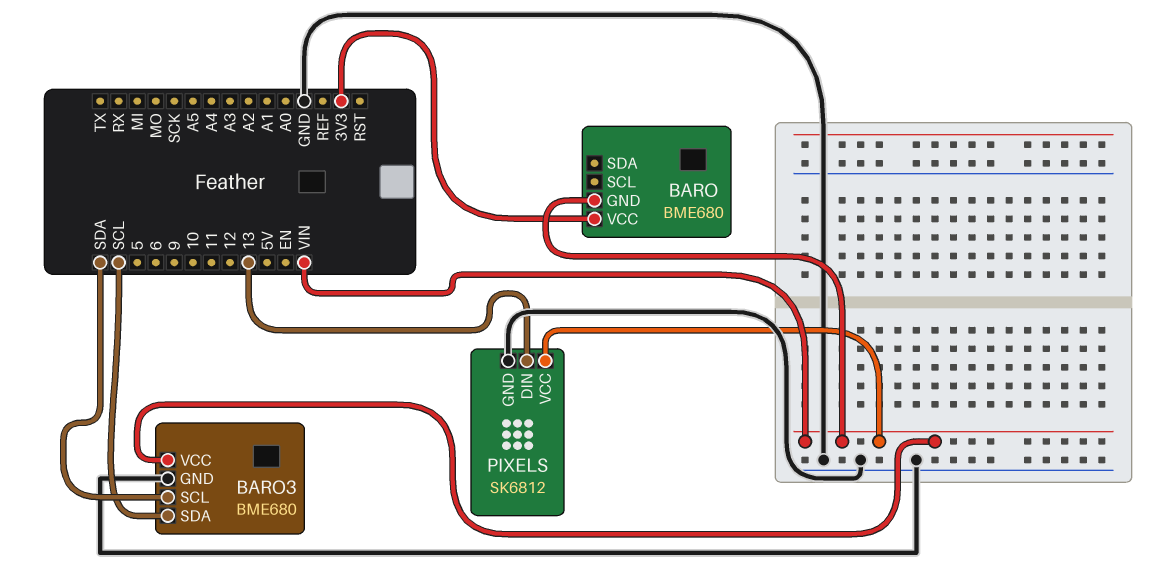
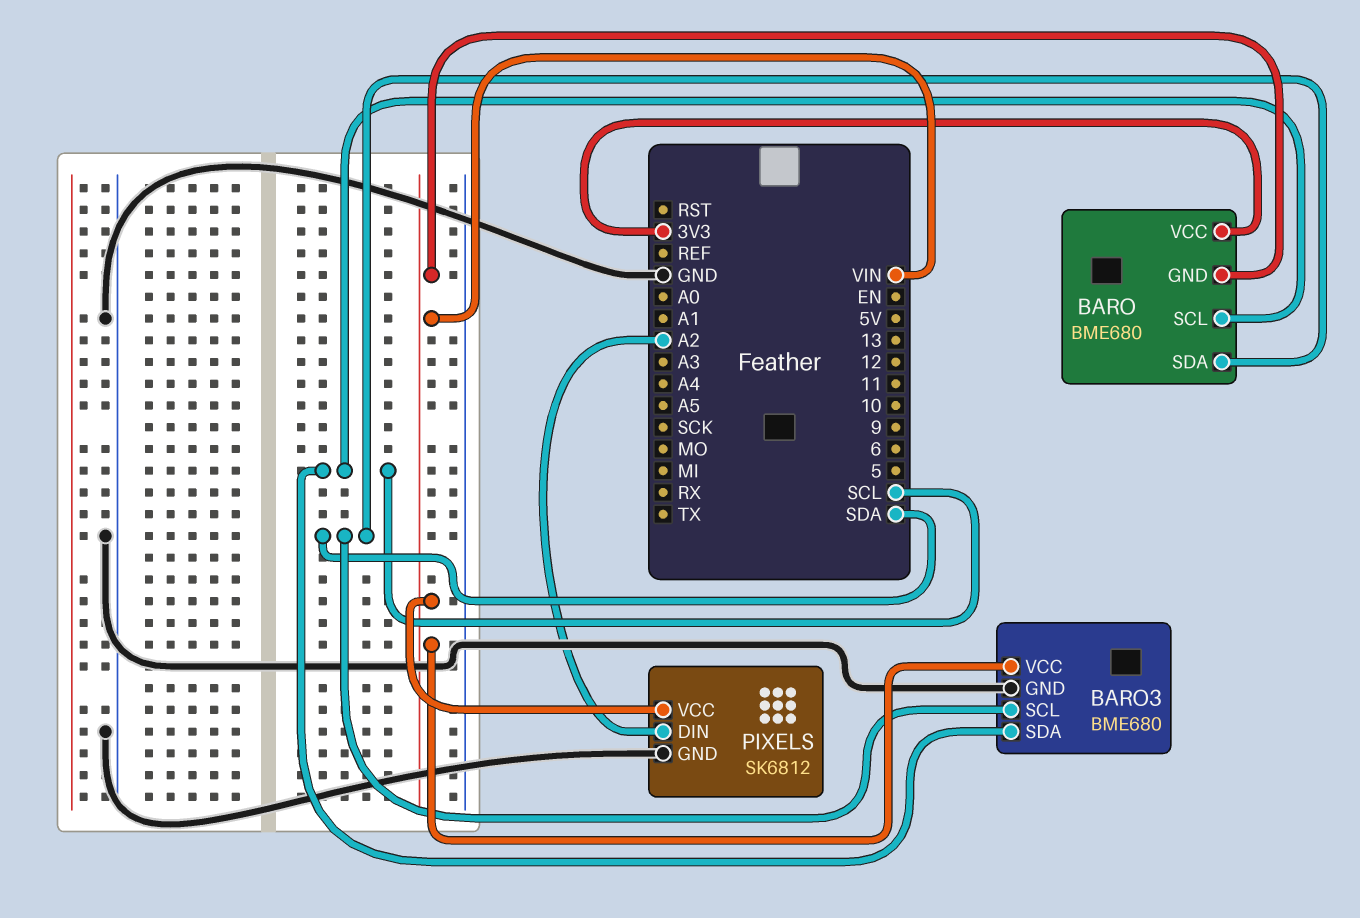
BARO pin SCL: none -> SCL
BARO pin SDA: none -> SDA
PIXELS pin DIN: 13 -> A2

